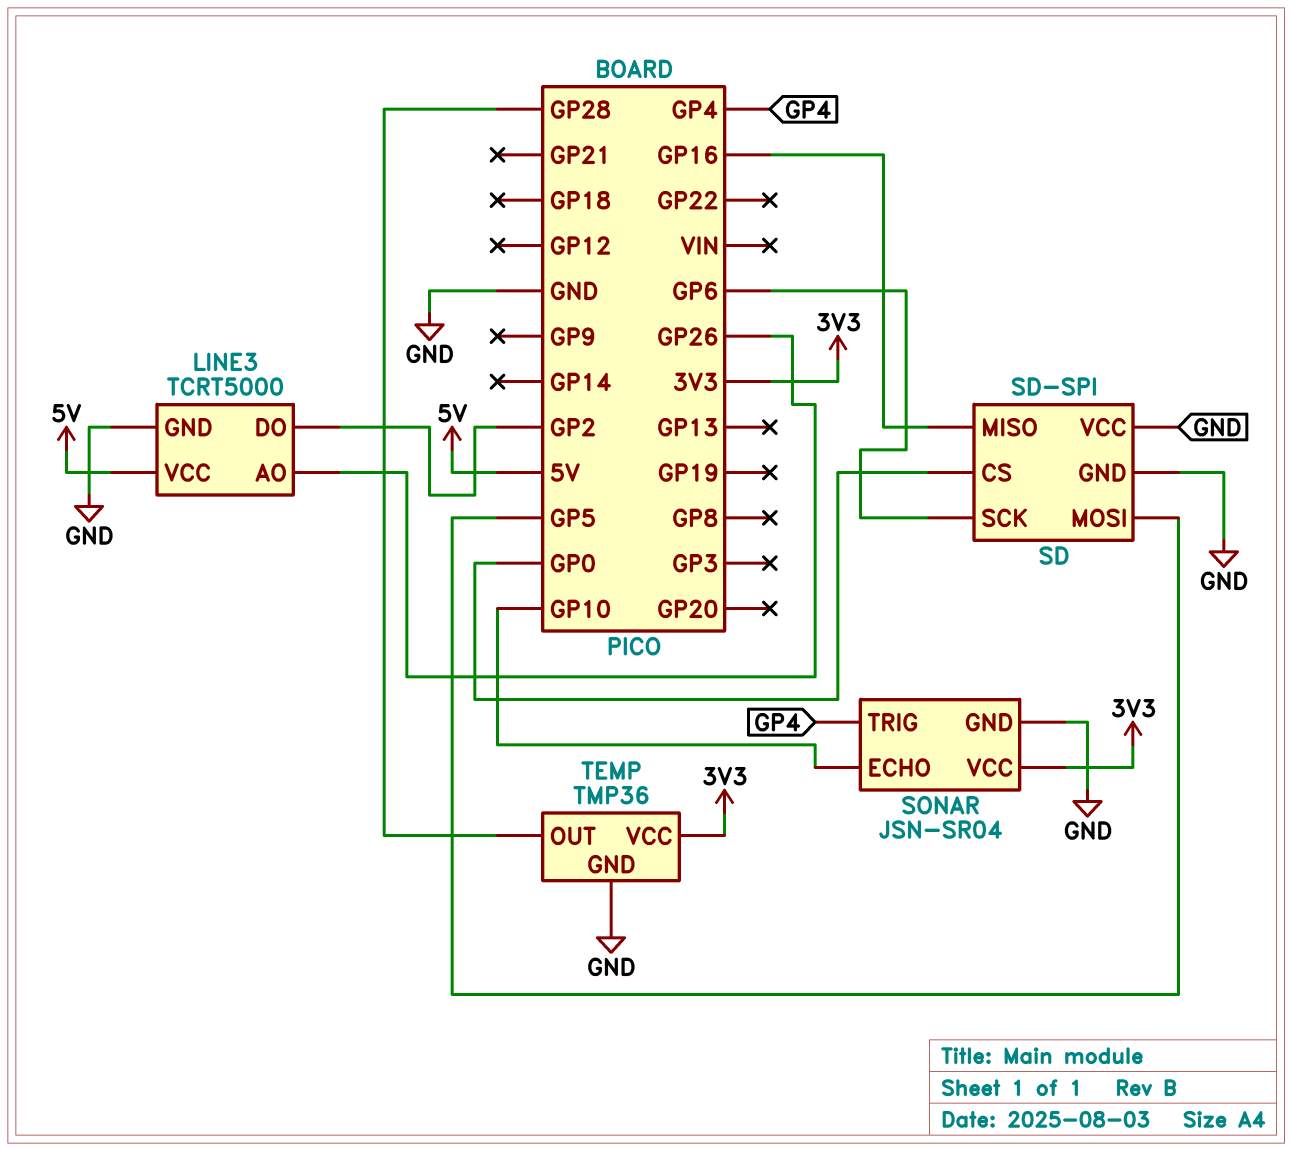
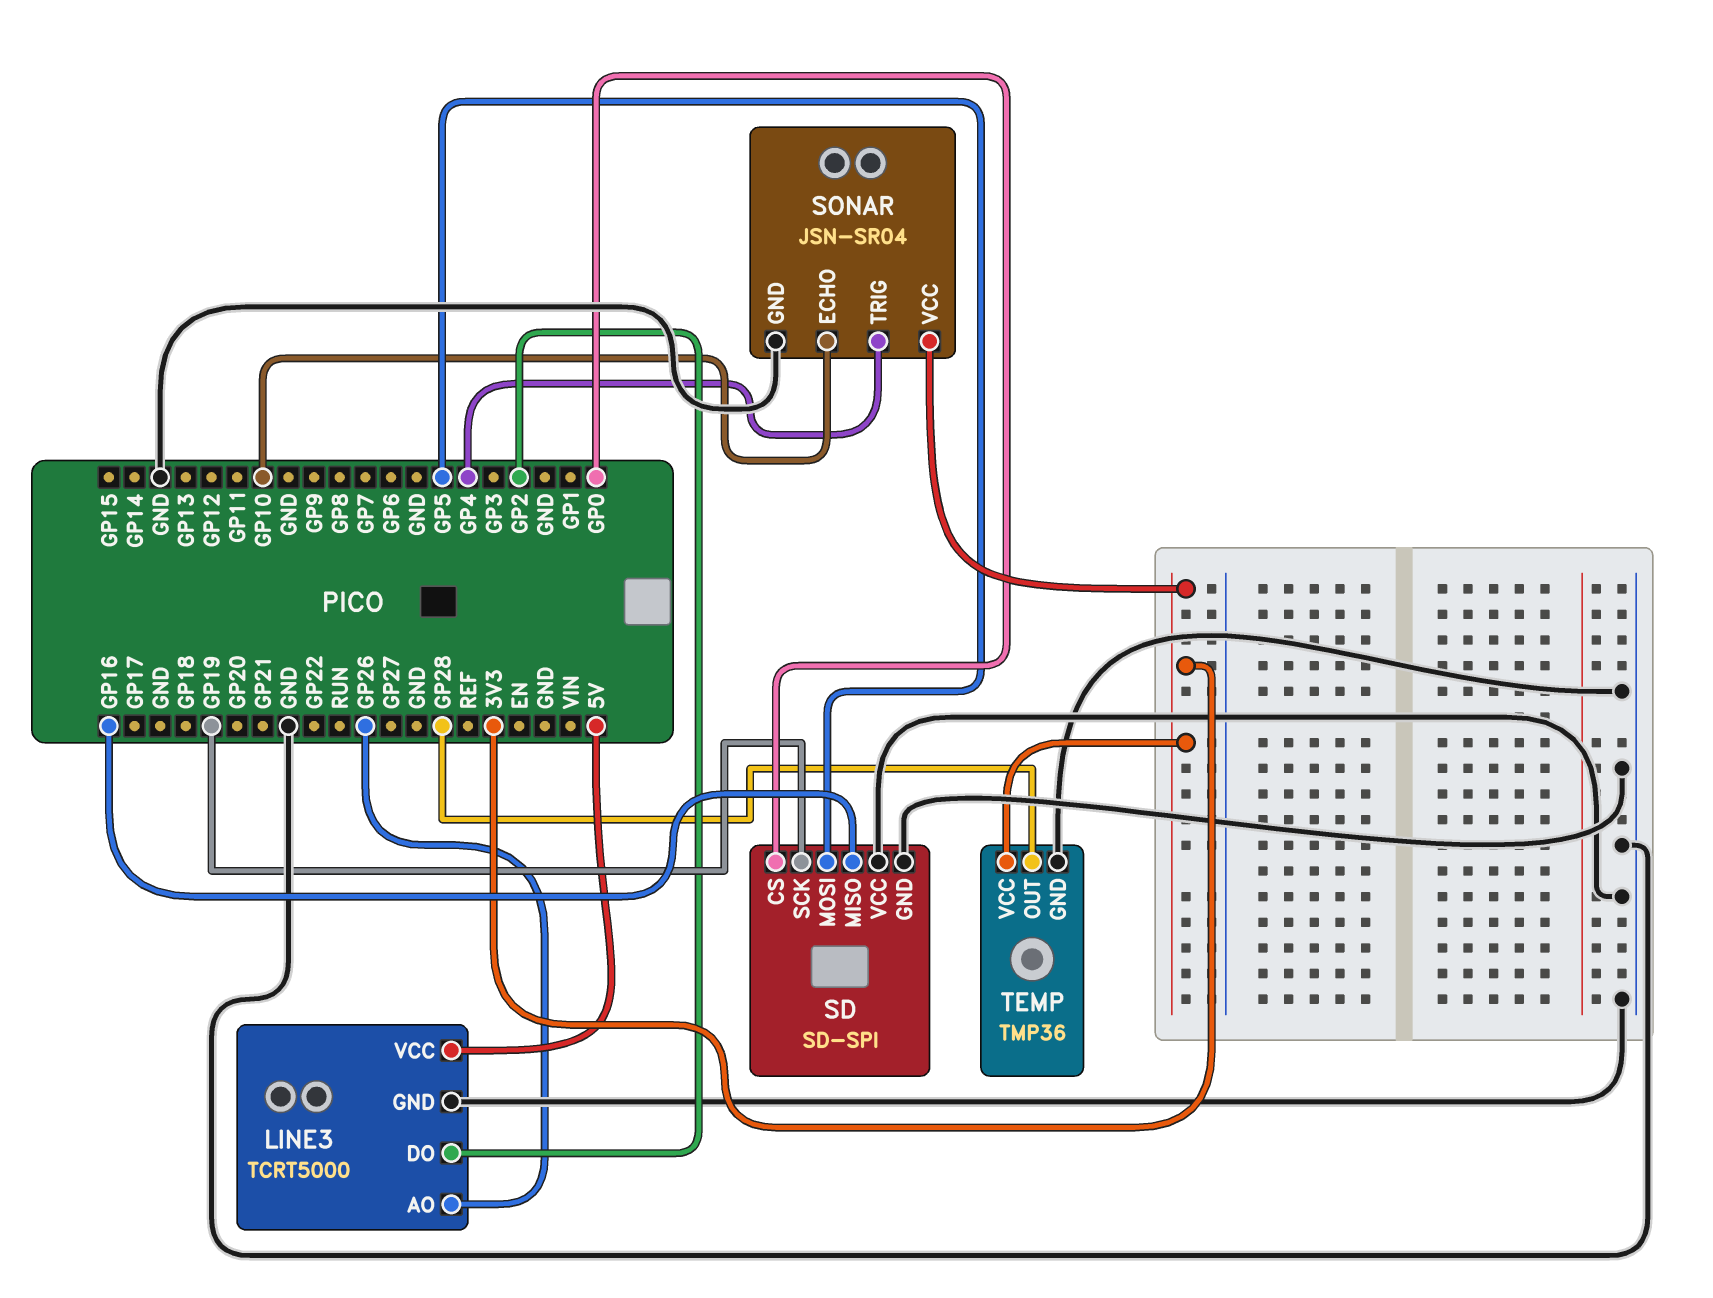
SD pin SCK: GP6 -> GP19

